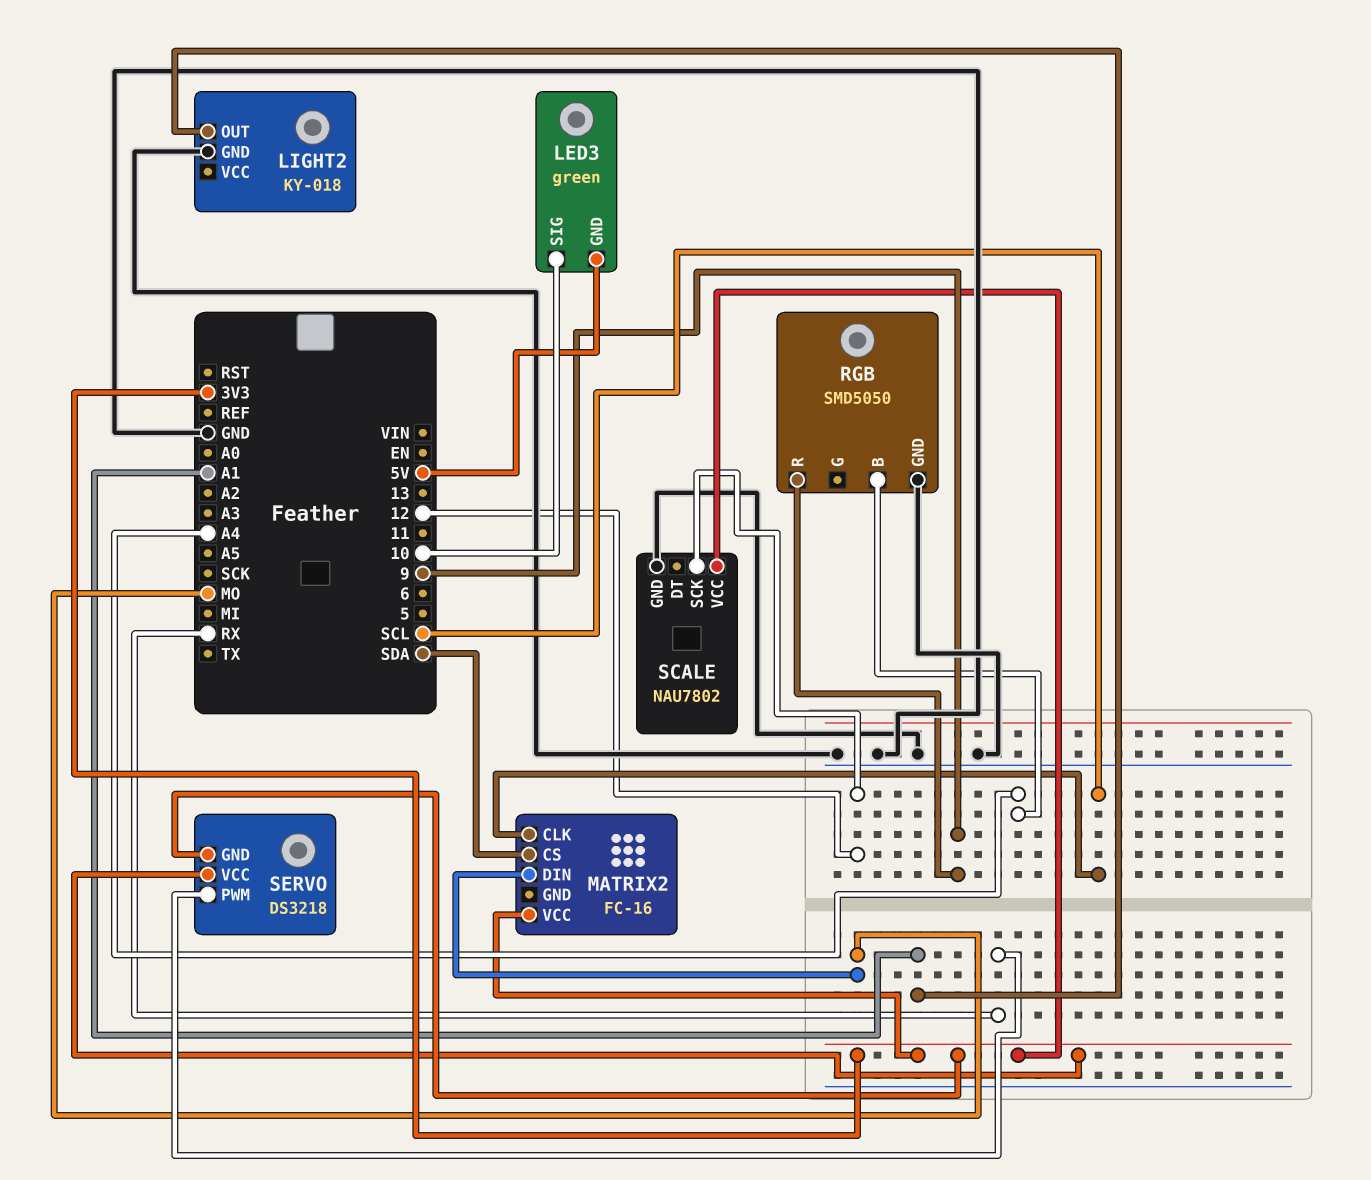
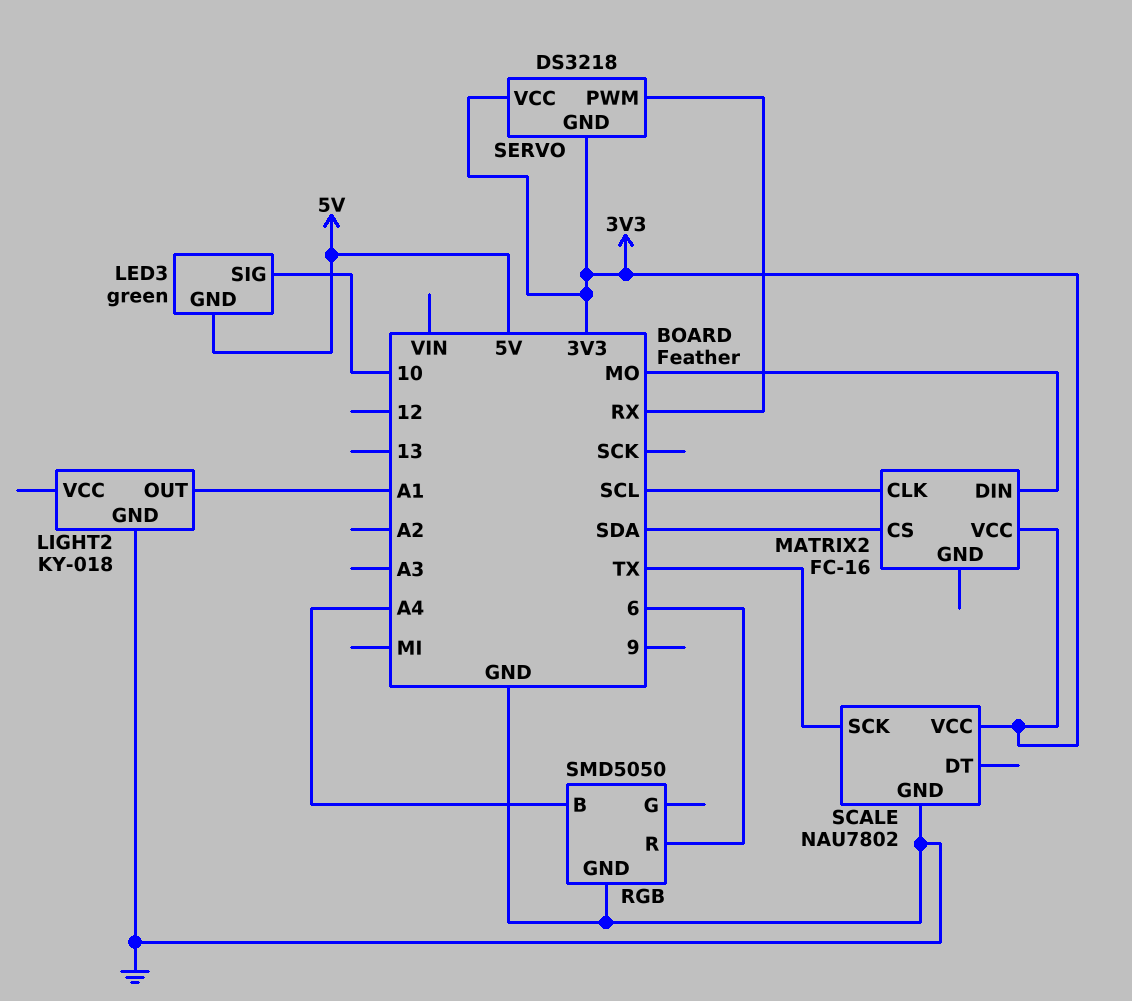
RGB pin R: 9 -> 6
SCALE pin SCK: 12 -> TX

